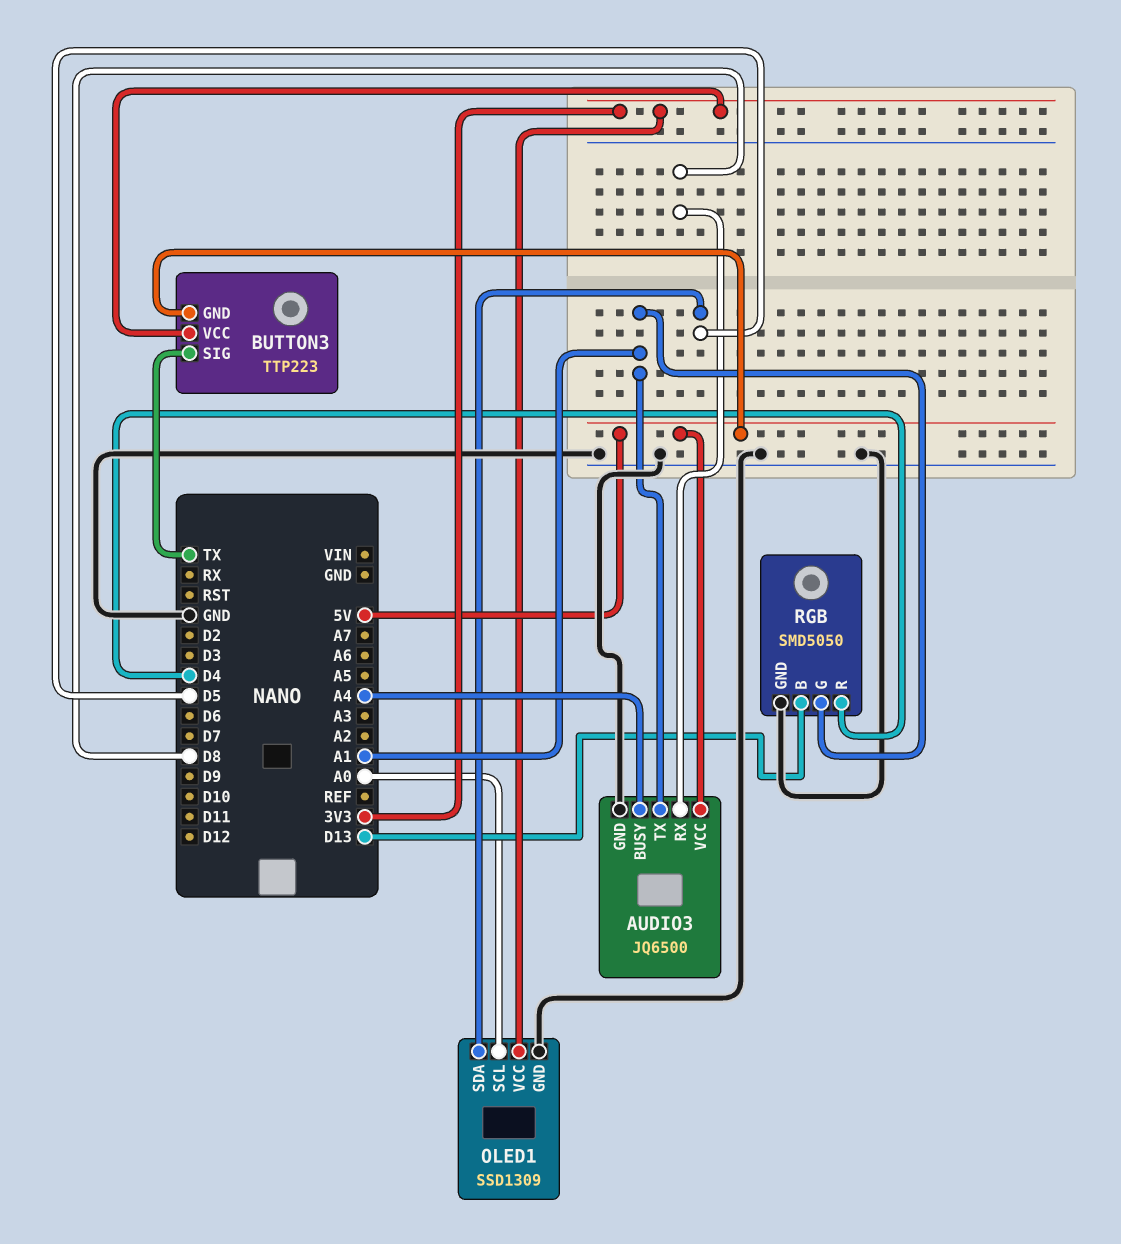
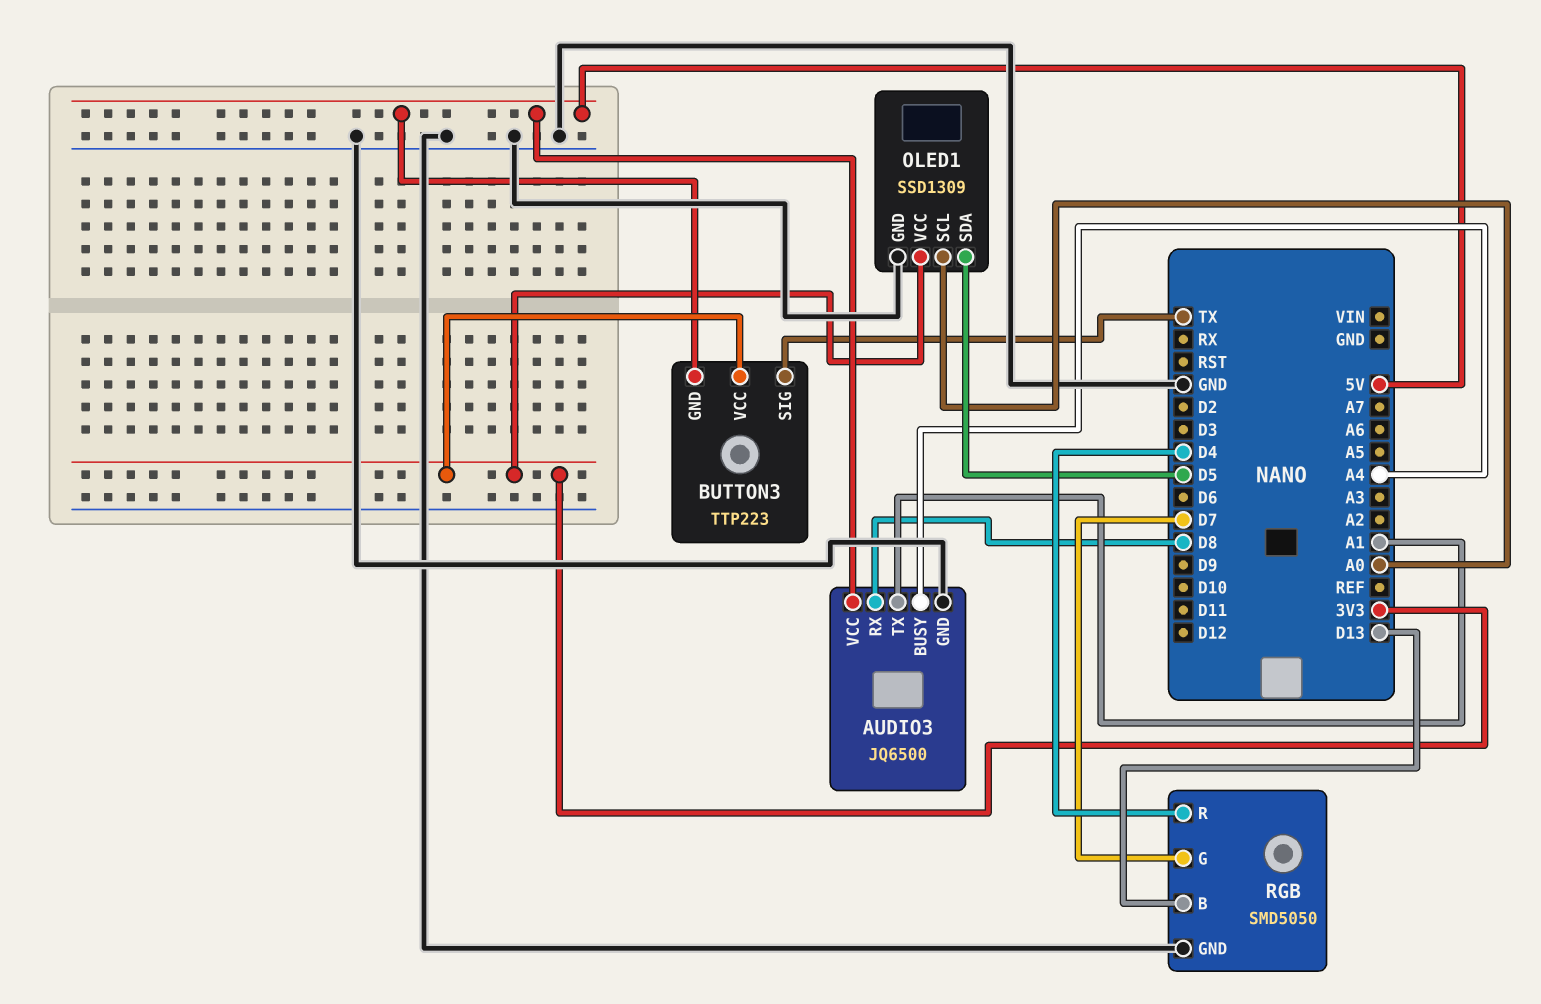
RGB pin G: A1 -> D7

